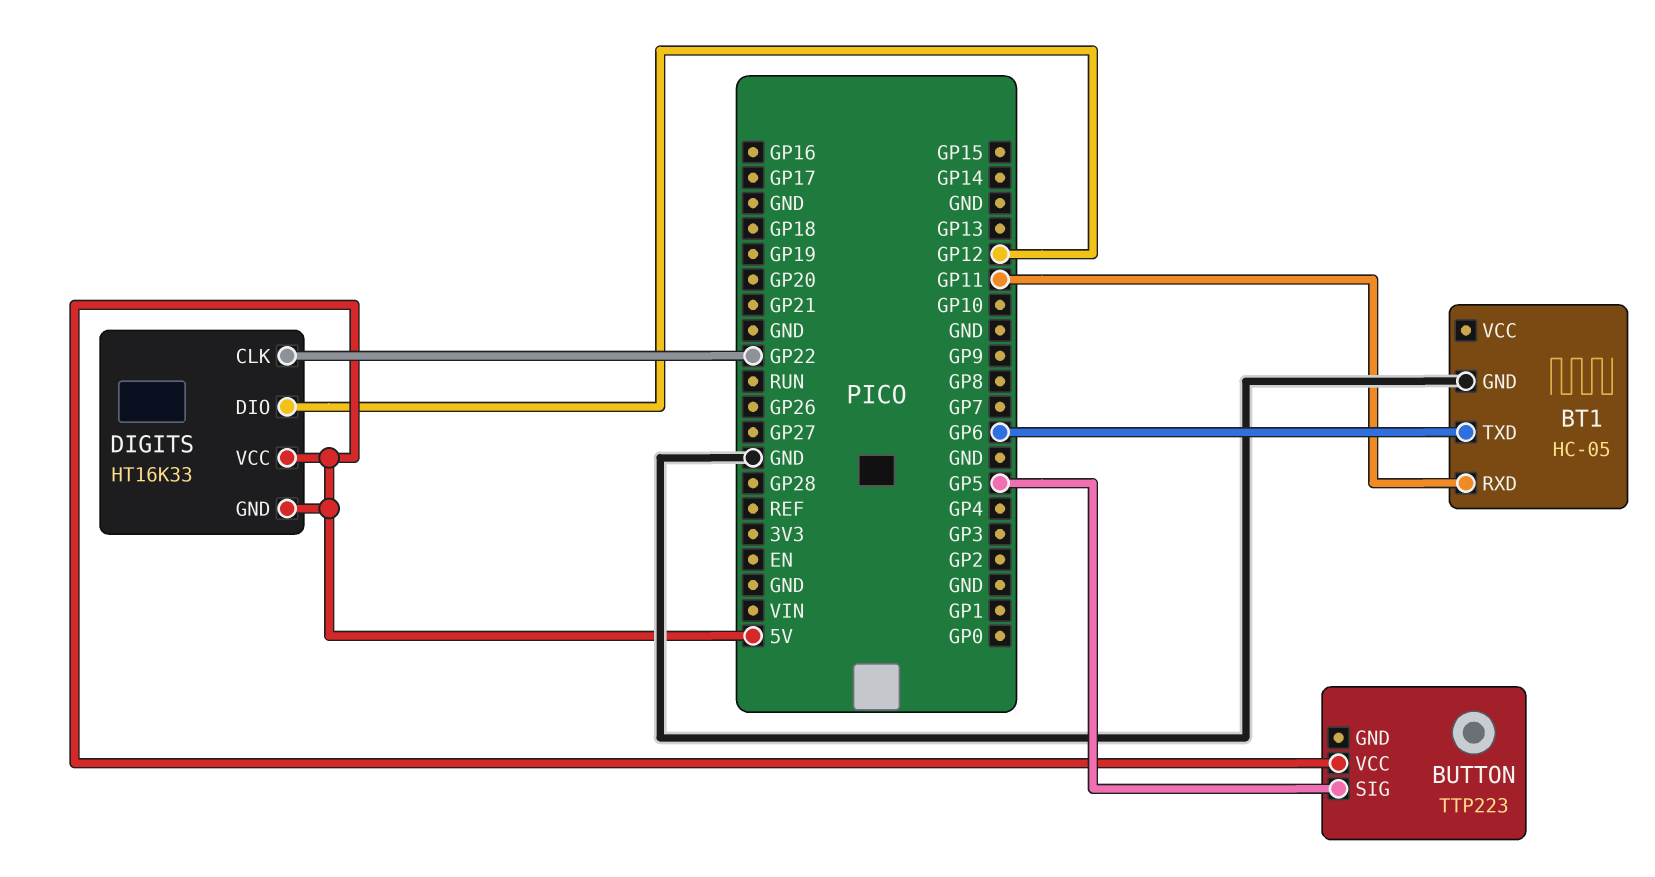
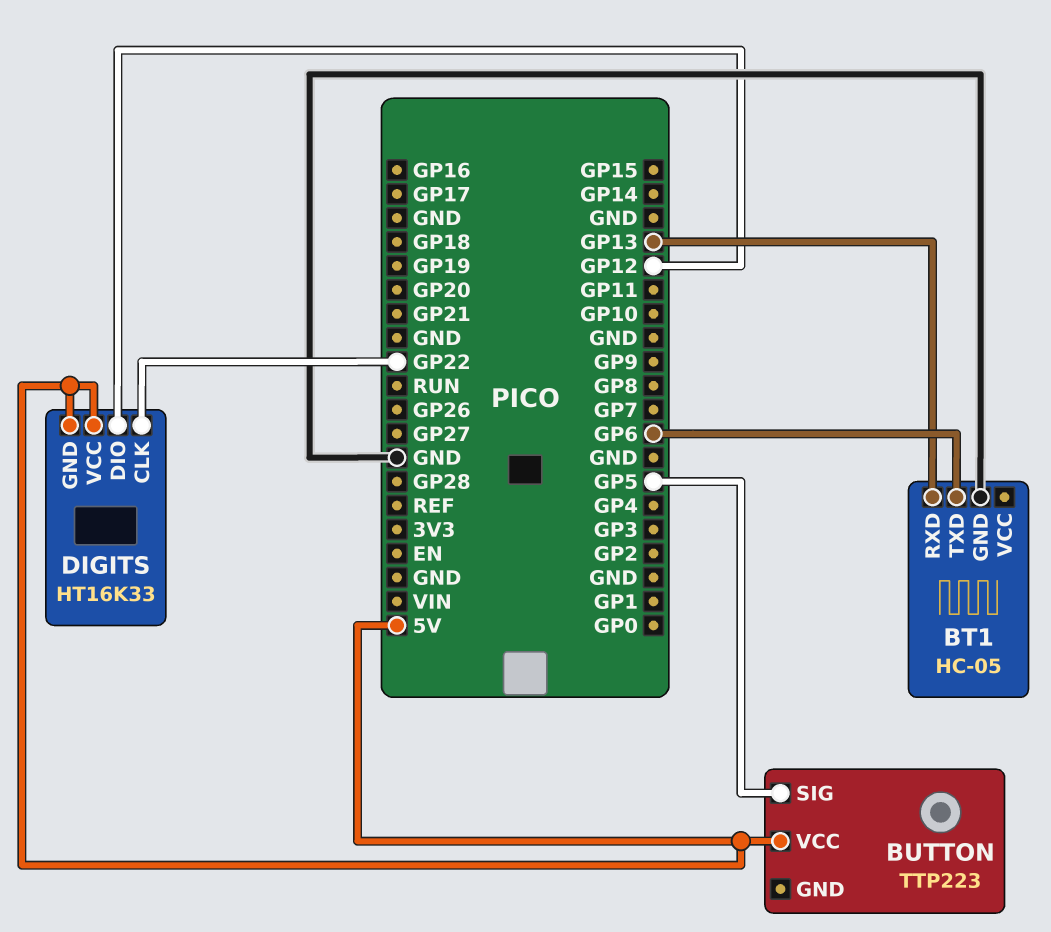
BT1 pin RXD: GP11 -> GP13

